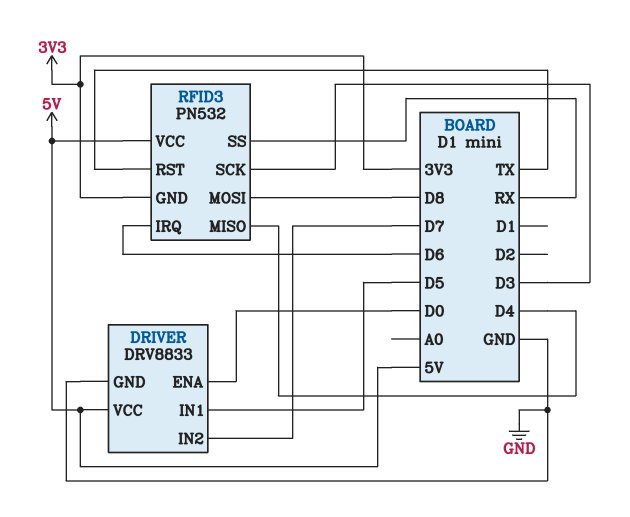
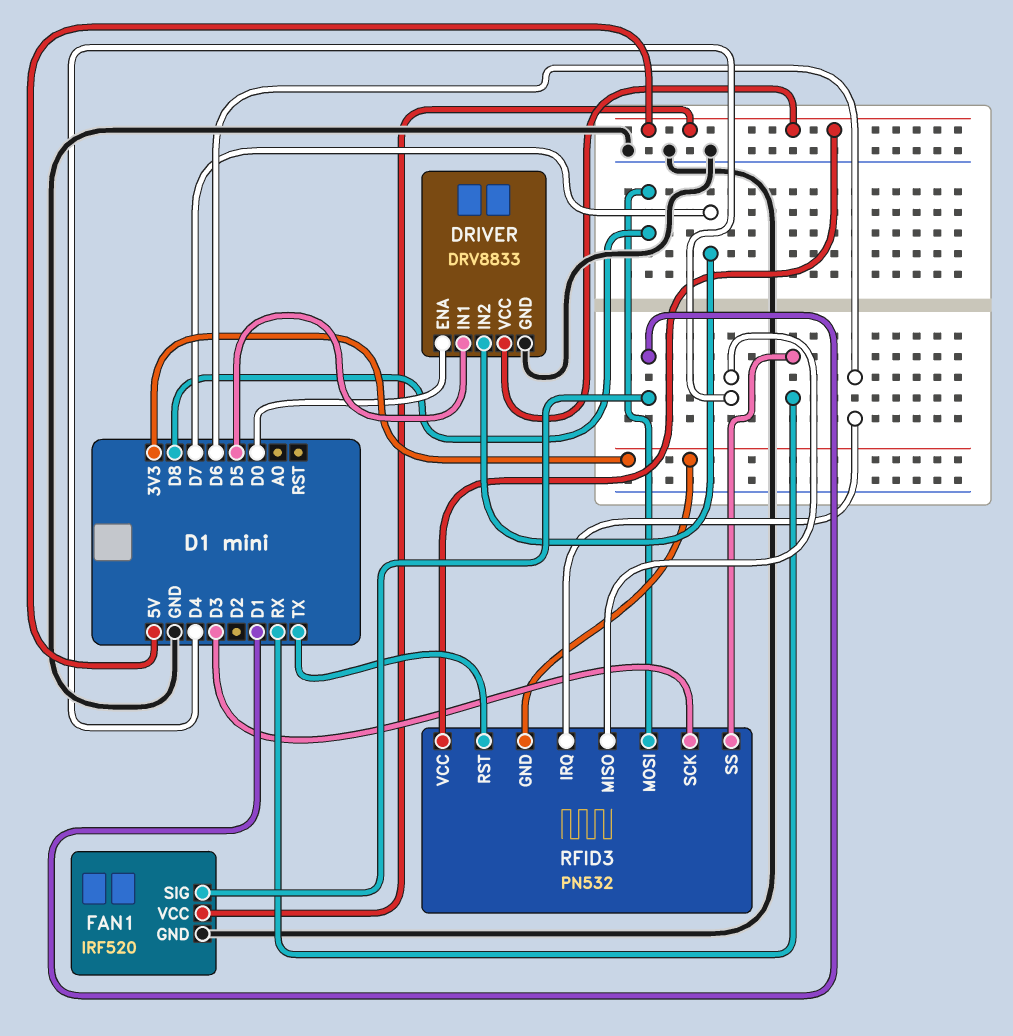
FAN1: none -> IRF520
FAN1 pin GND: none -> GND
FAN1 pin SIG: none -> D1
FAN1 pin VCC: none -> 5V

